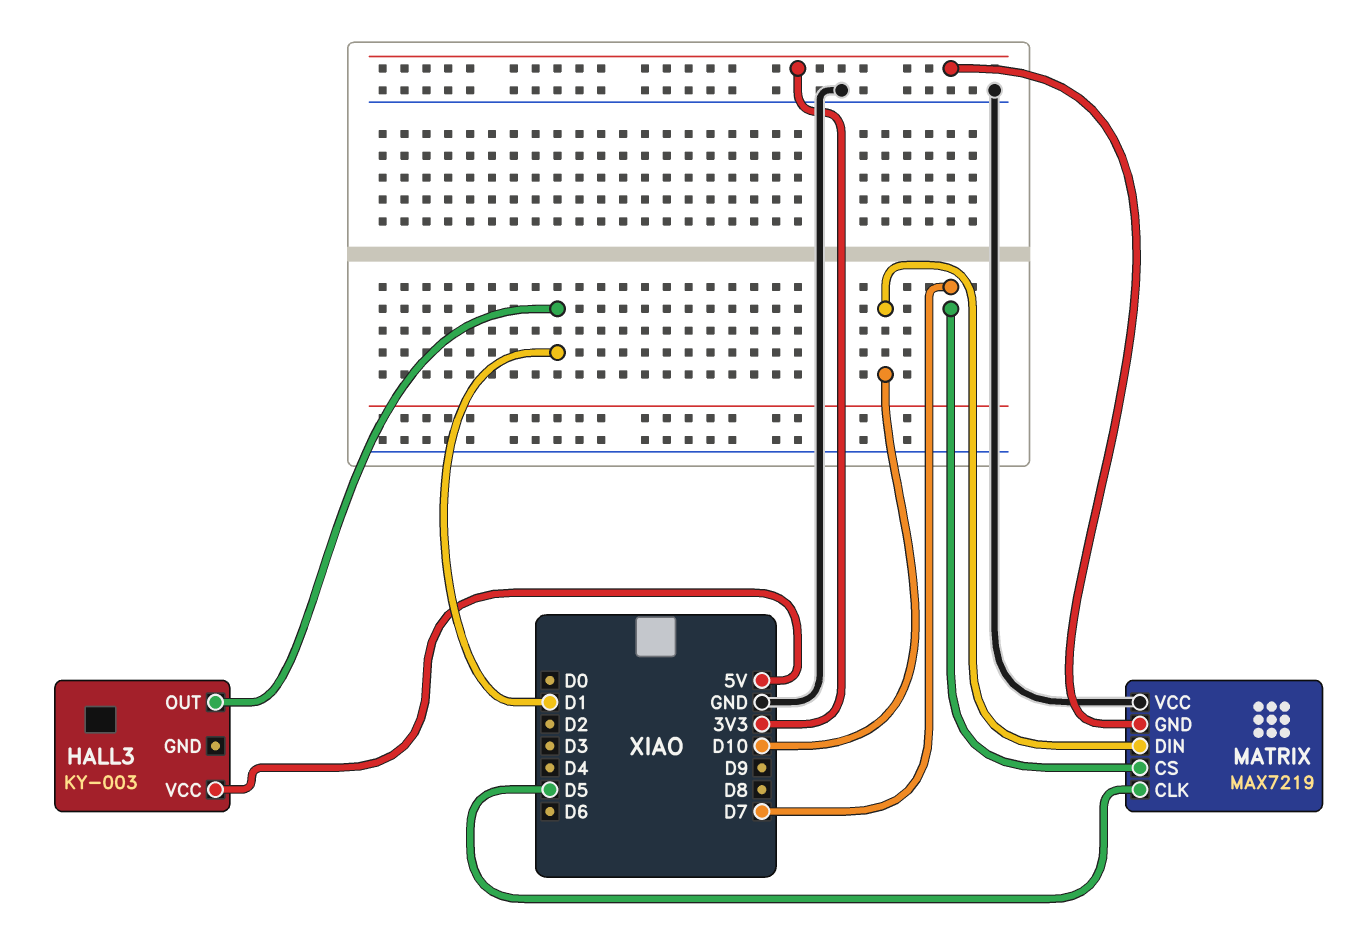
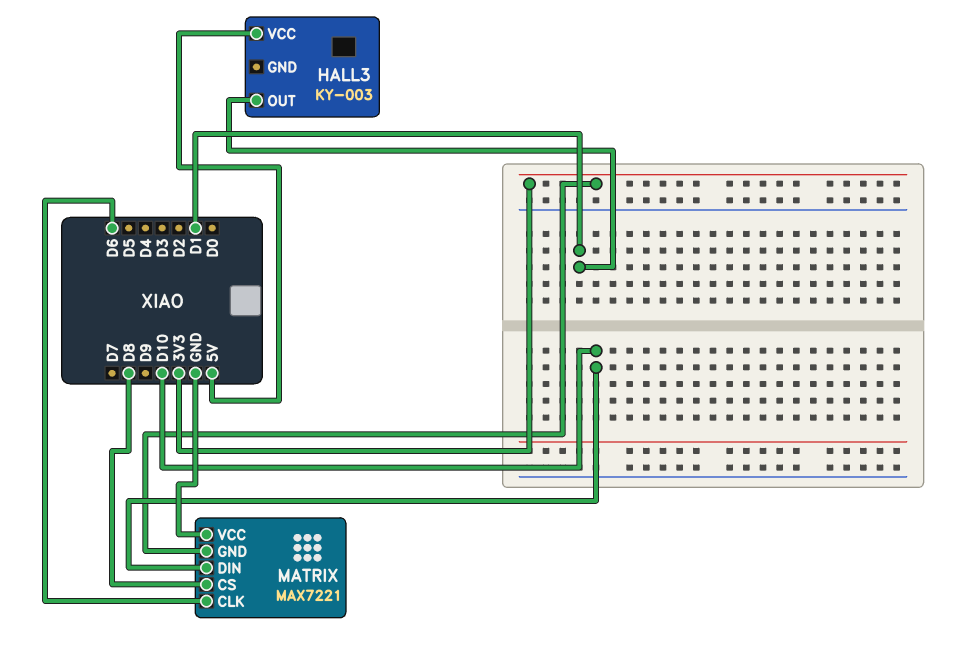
MATRIX: MAX7219 -> MAX7221
MATRIX pin CLK: D5 -> D6
MATRIX pin CS: D7 -> D8

